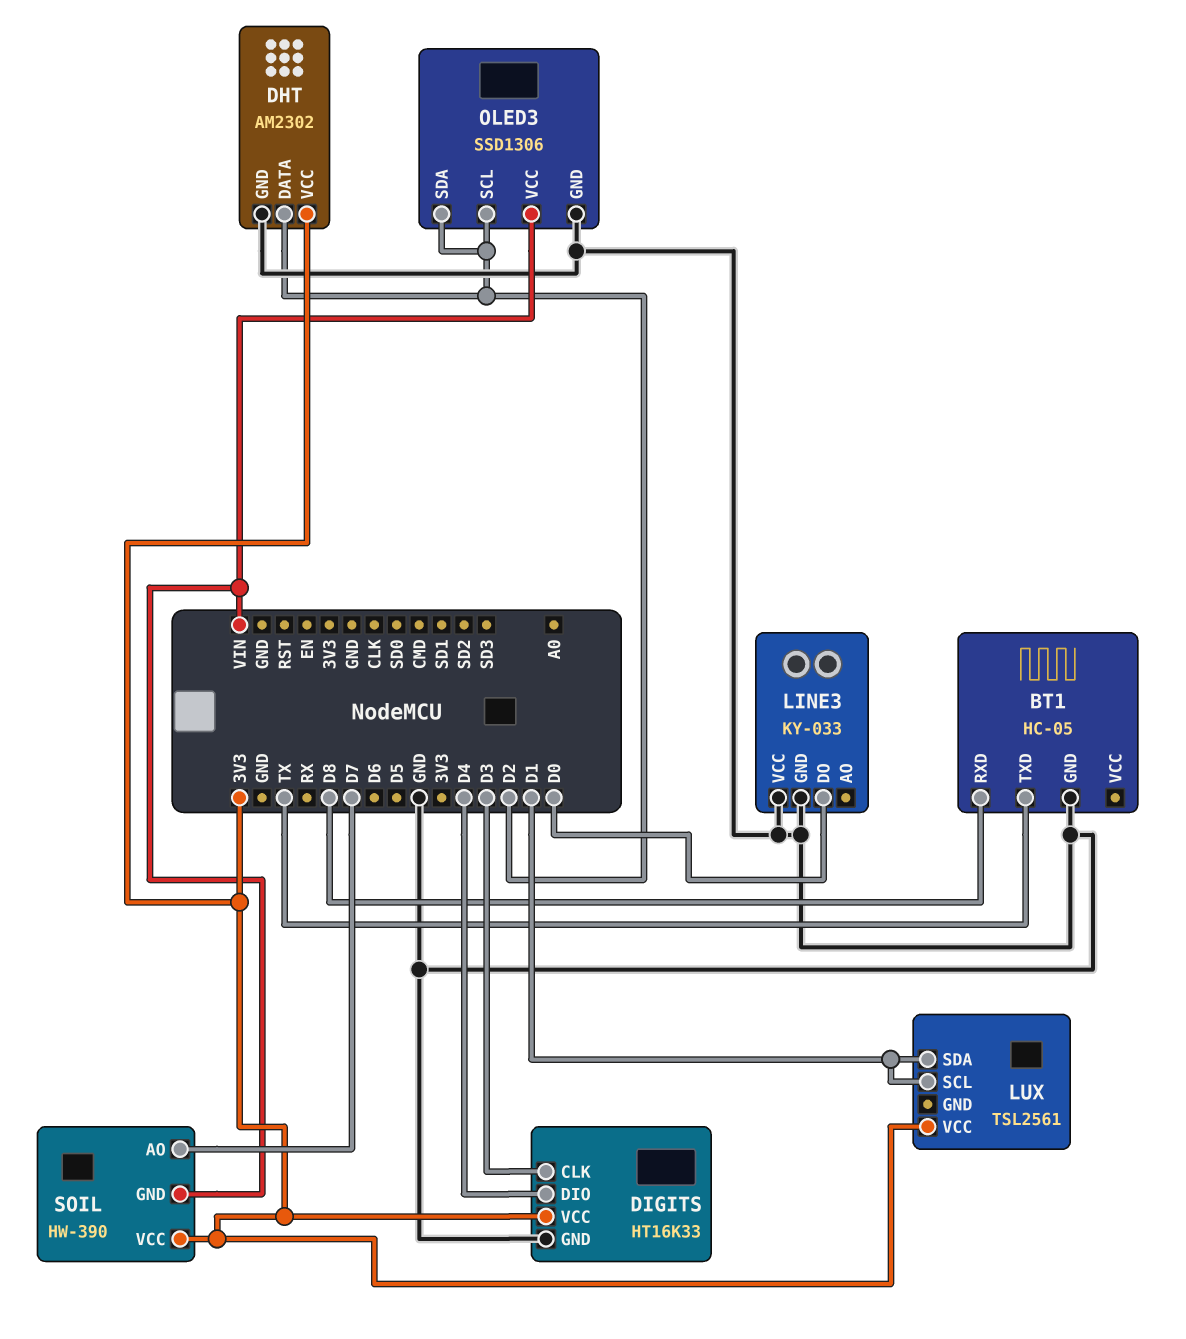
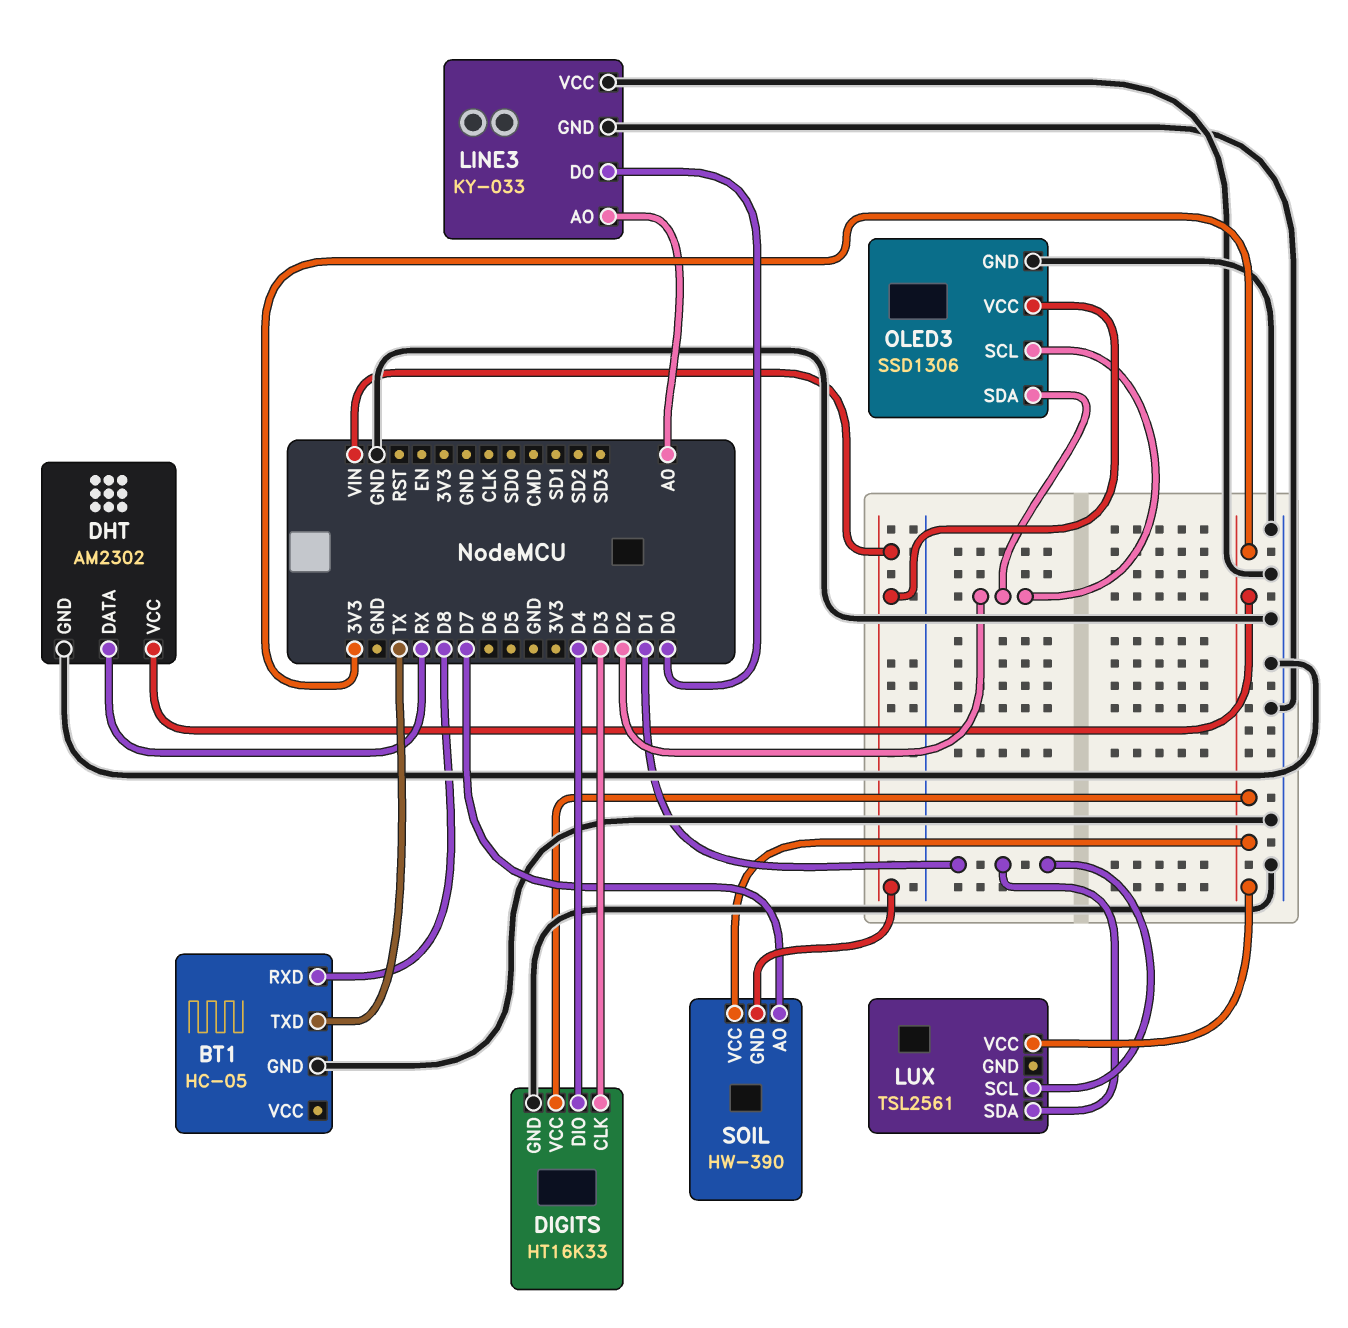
DHT pin DATA: D2 -> RX
LINE3 pin AO: none -> A0

